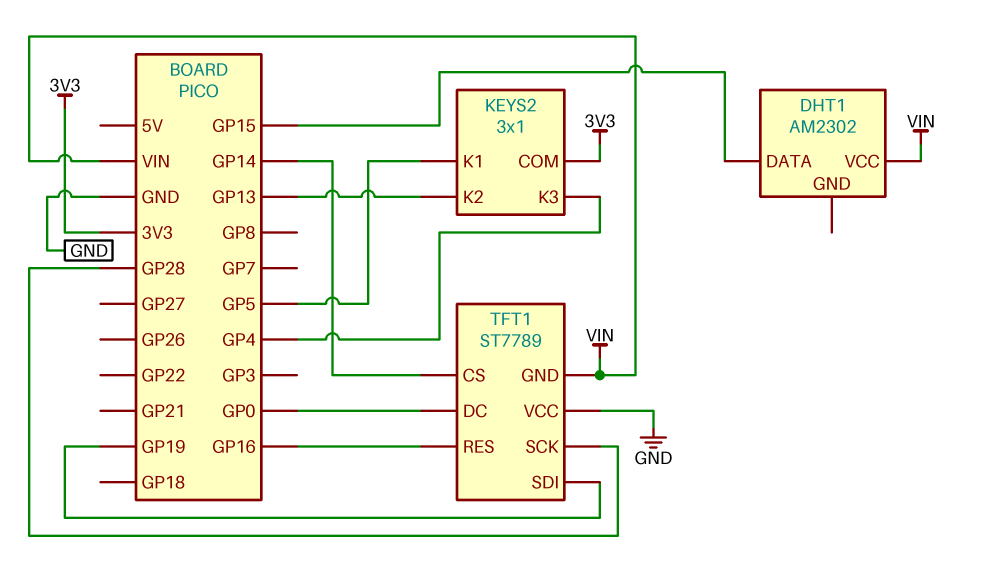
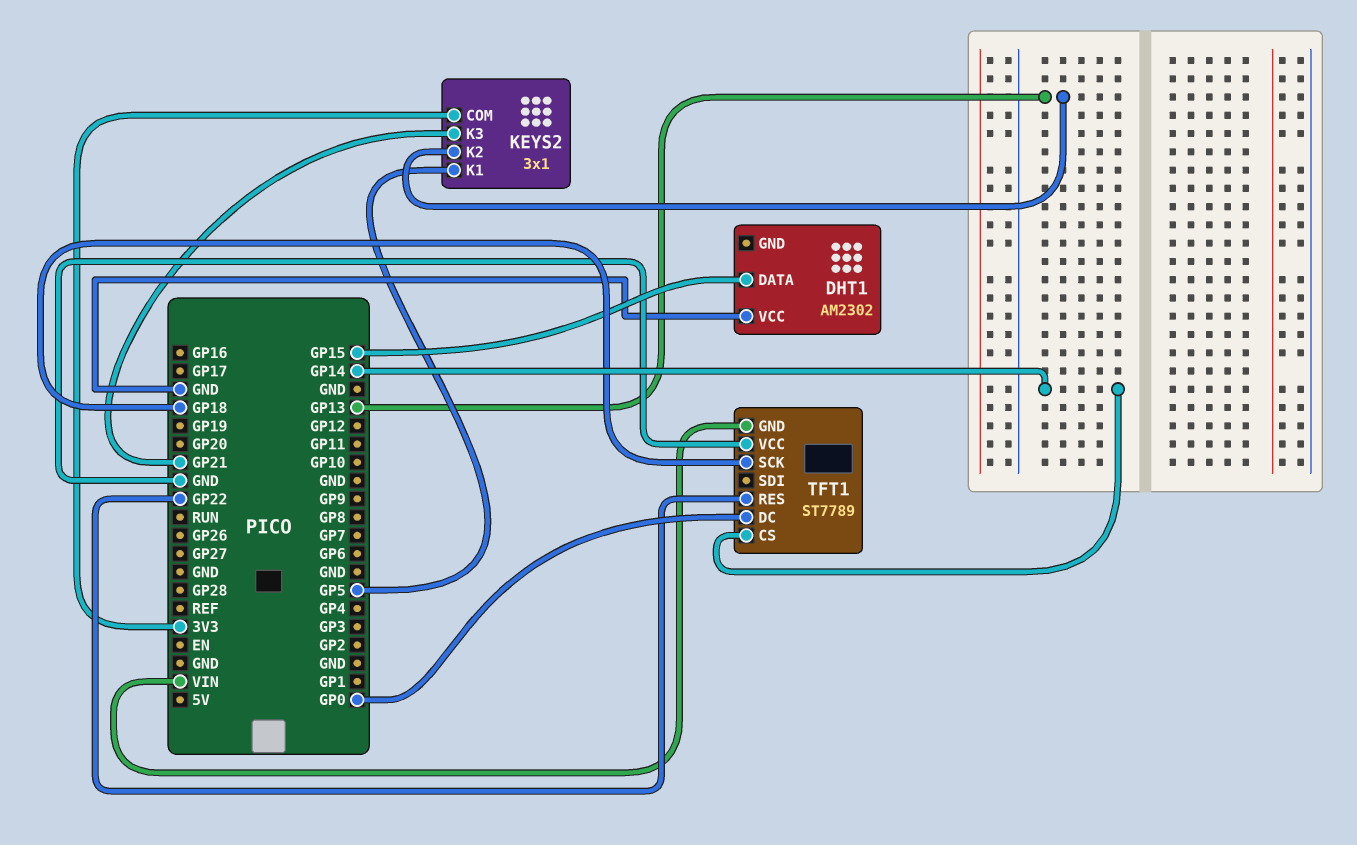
DHT1 pin VCC: VIN -> GND
KEYS2 pin K3: GP4 -> GP21
TFT1 pin RES: GP16 -> GP22
TFT1 pin SCK: GP28 -> GP18
TFT1 pin SDI: GP19 -> none

